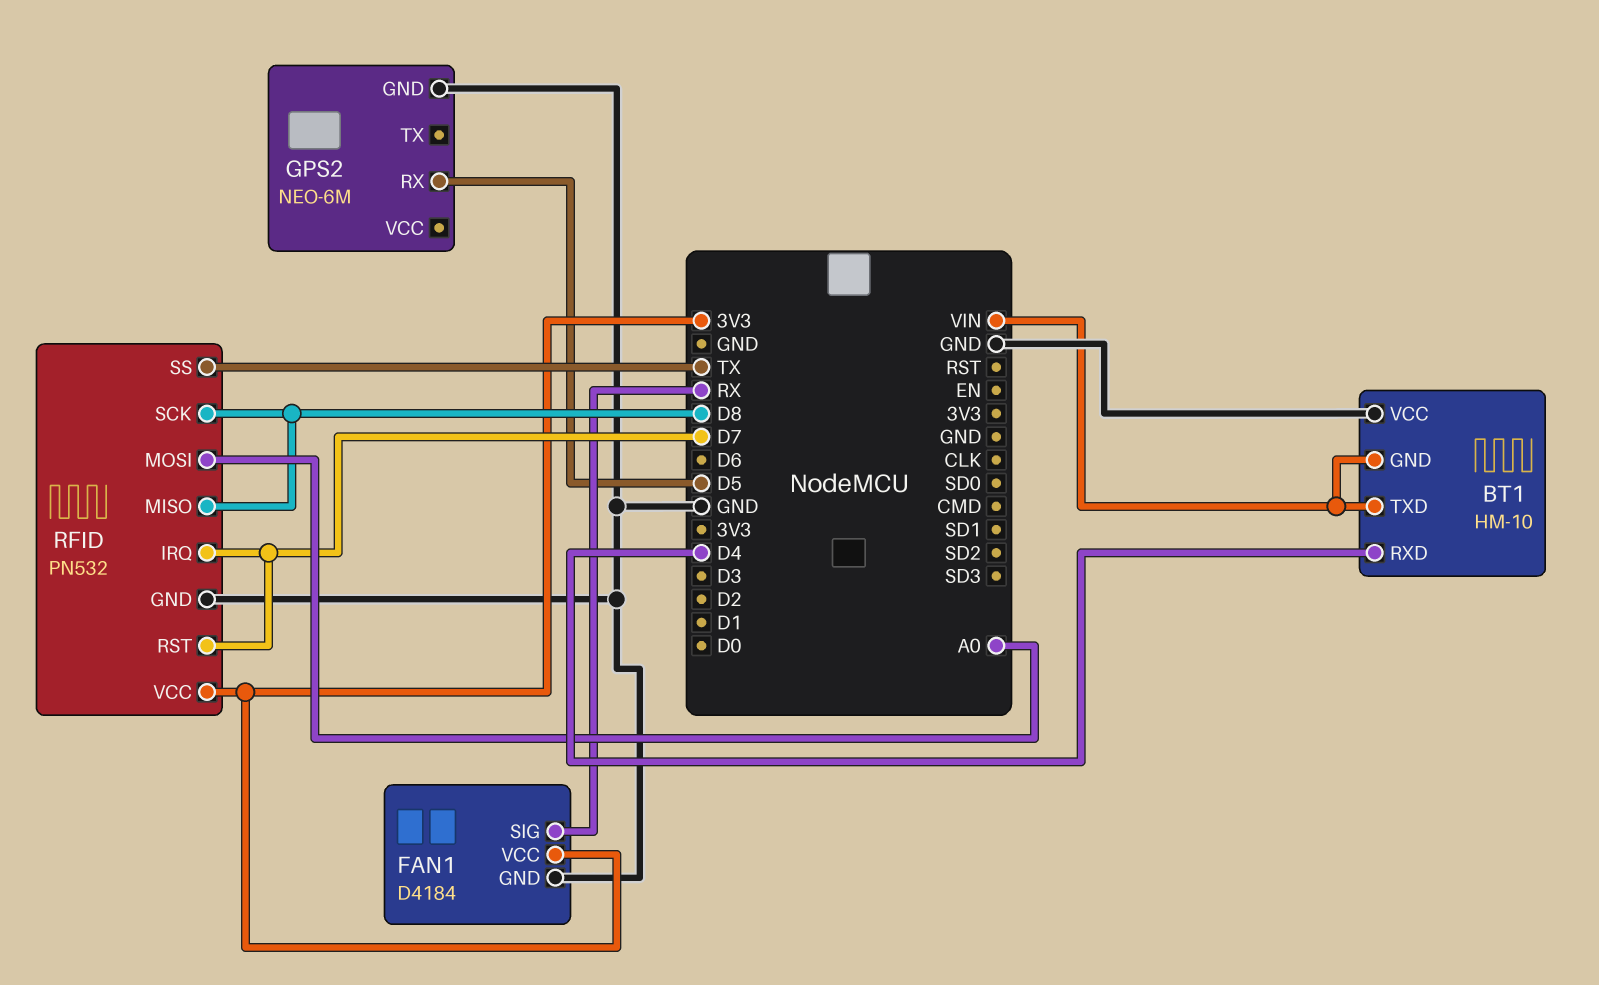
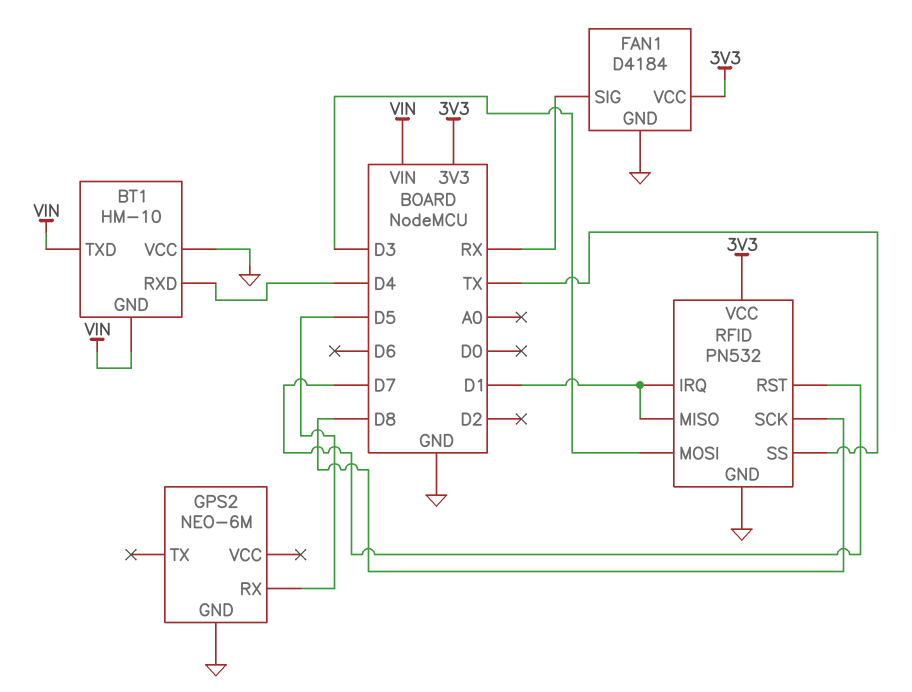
RFID pin IRQ: D7 -> D1
RFID pin MISO: D8 -> D1
RFID pin MOSI: A0 -> D3

